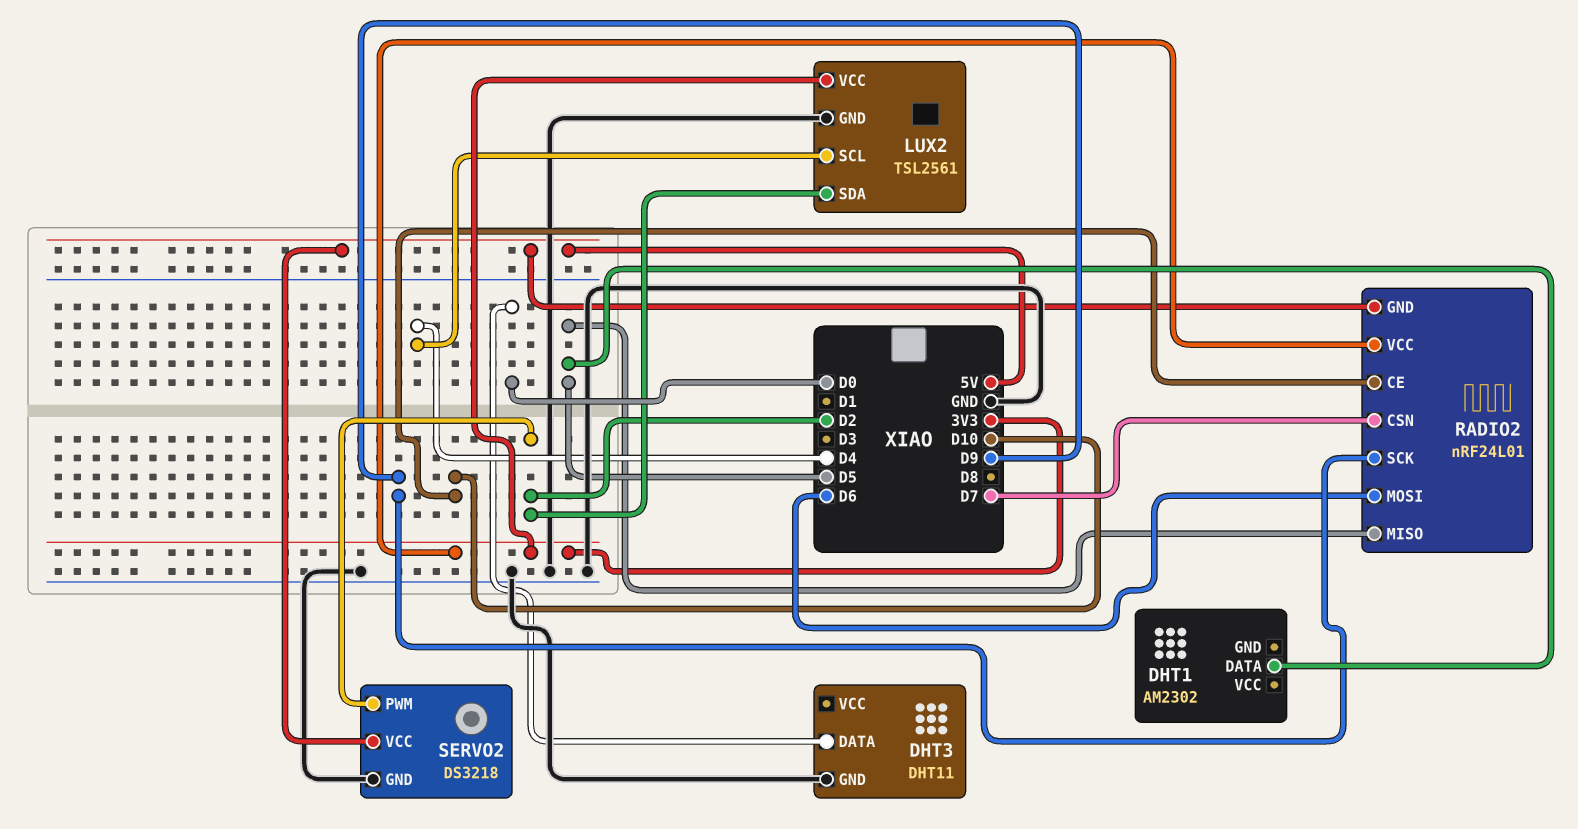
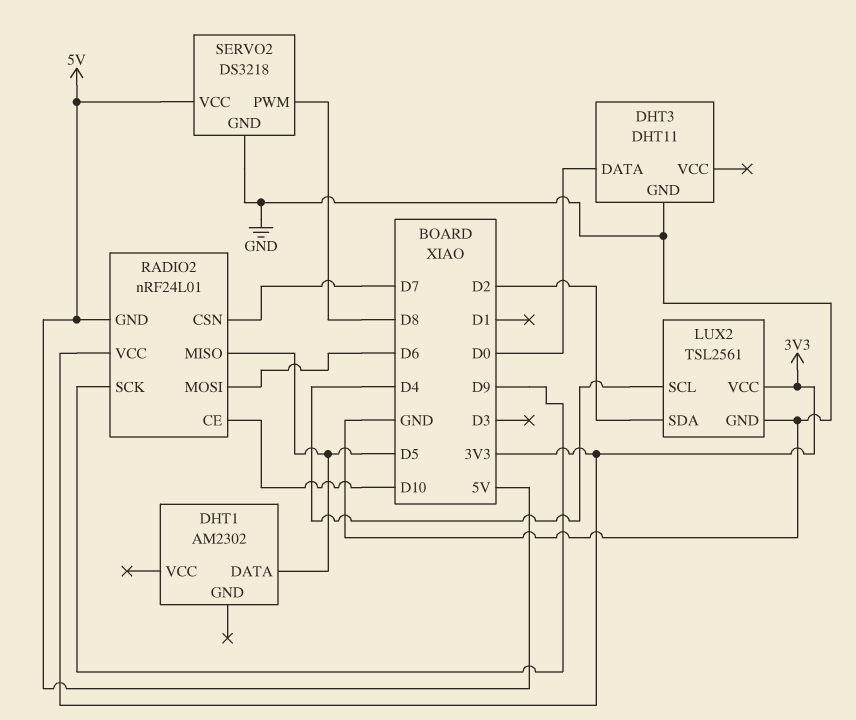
SERVO2 pin PWM: D2 -> D8

